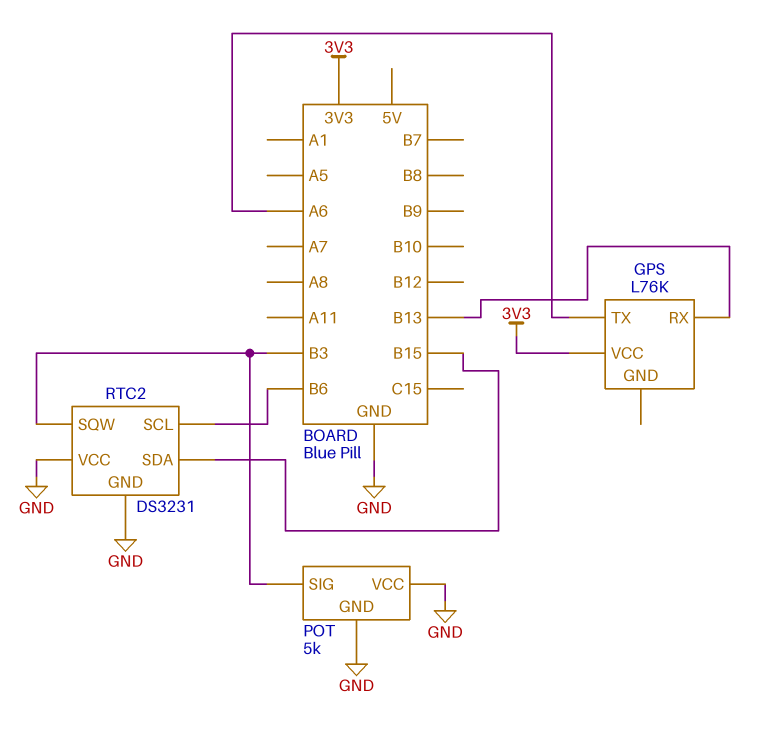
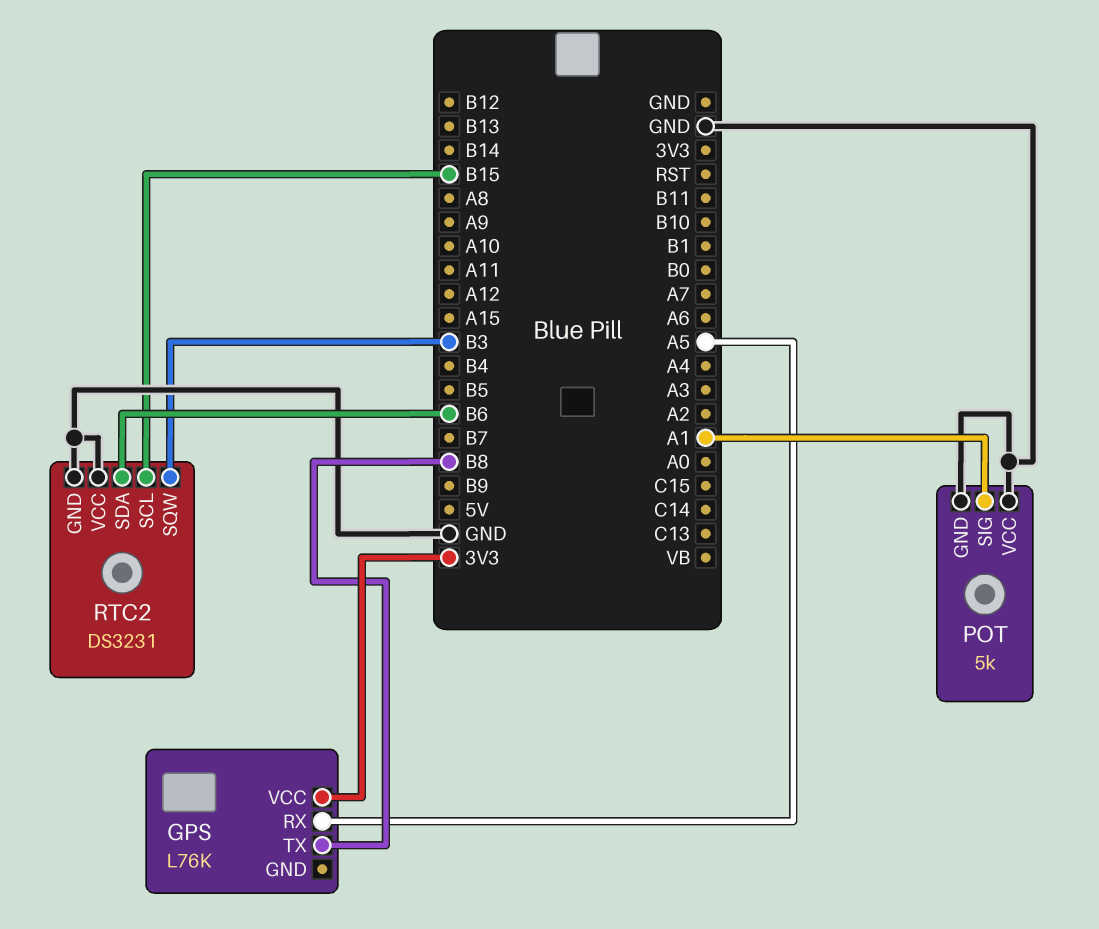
GPS pin RX: B13 -> A5
GPS pin TX: A6 -> B8
POT pin SIG: B3 -> A1
RTC2 pin SCL: B6 -> B15
RTC2 pin SDA: B15 -> B6

